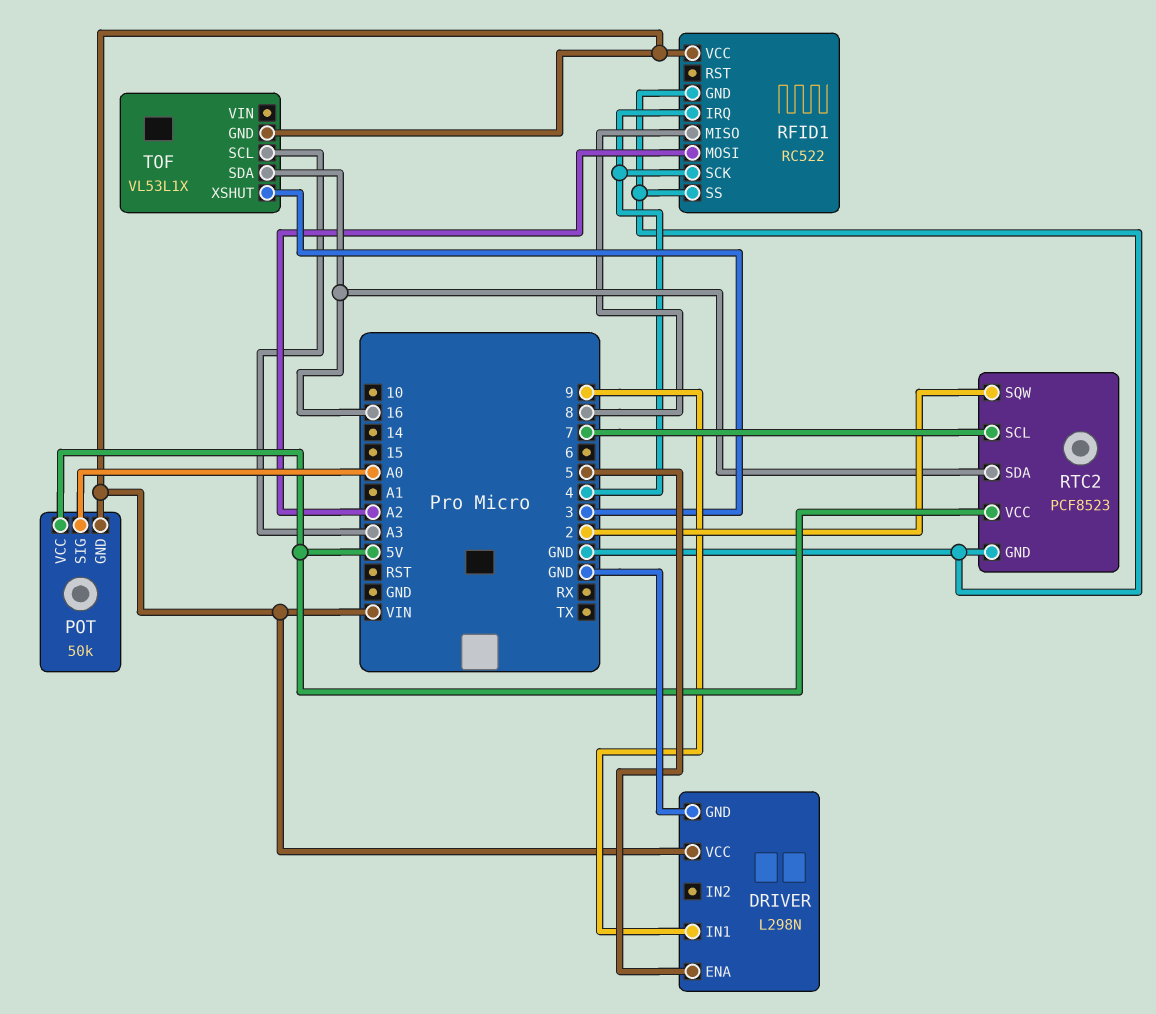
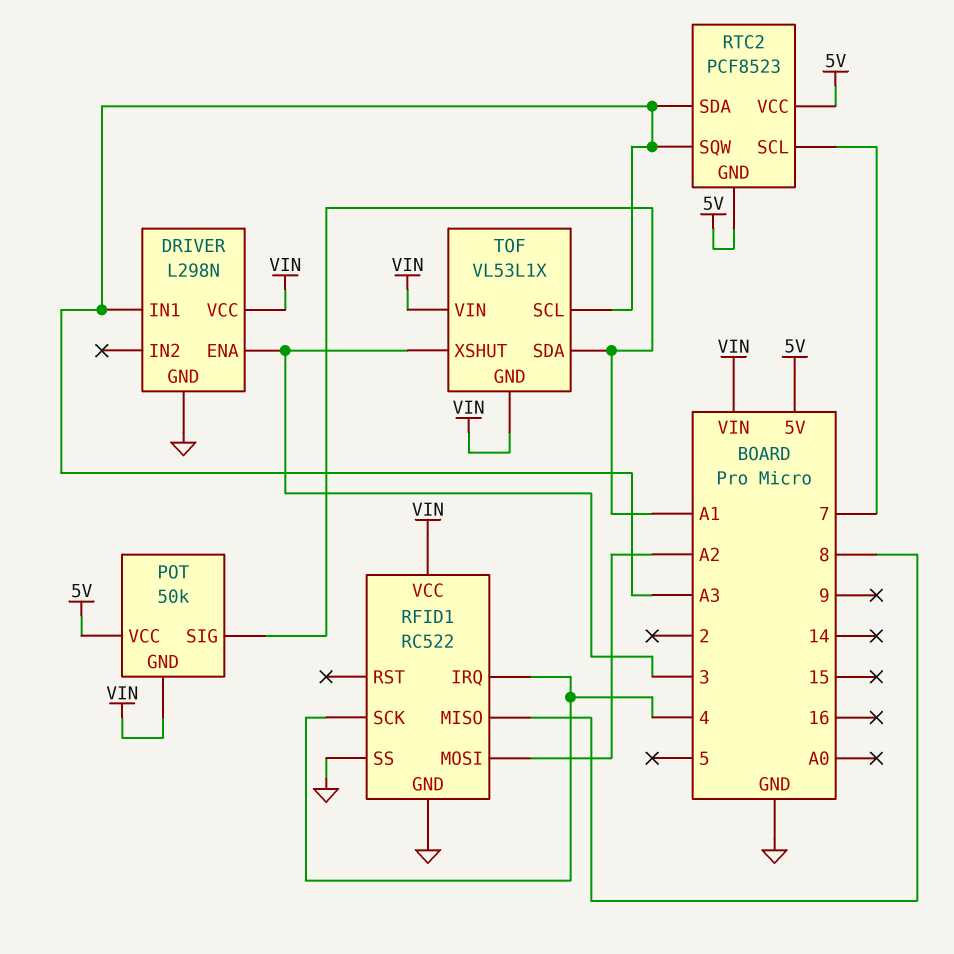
DRIVER pin ENA: 5 -> 3
DRIVER pin IN1: 9 -> A3
POT pin SIG: A0 -> A1
RTC2 pin GND: GND -> 5V
RTC2 pin SDA: 16 -> A3
RTC2 pin SQW: 2 -> A3
TOF pin SDA: 16 -> A1
TOF pin VIN: none -> VIN

